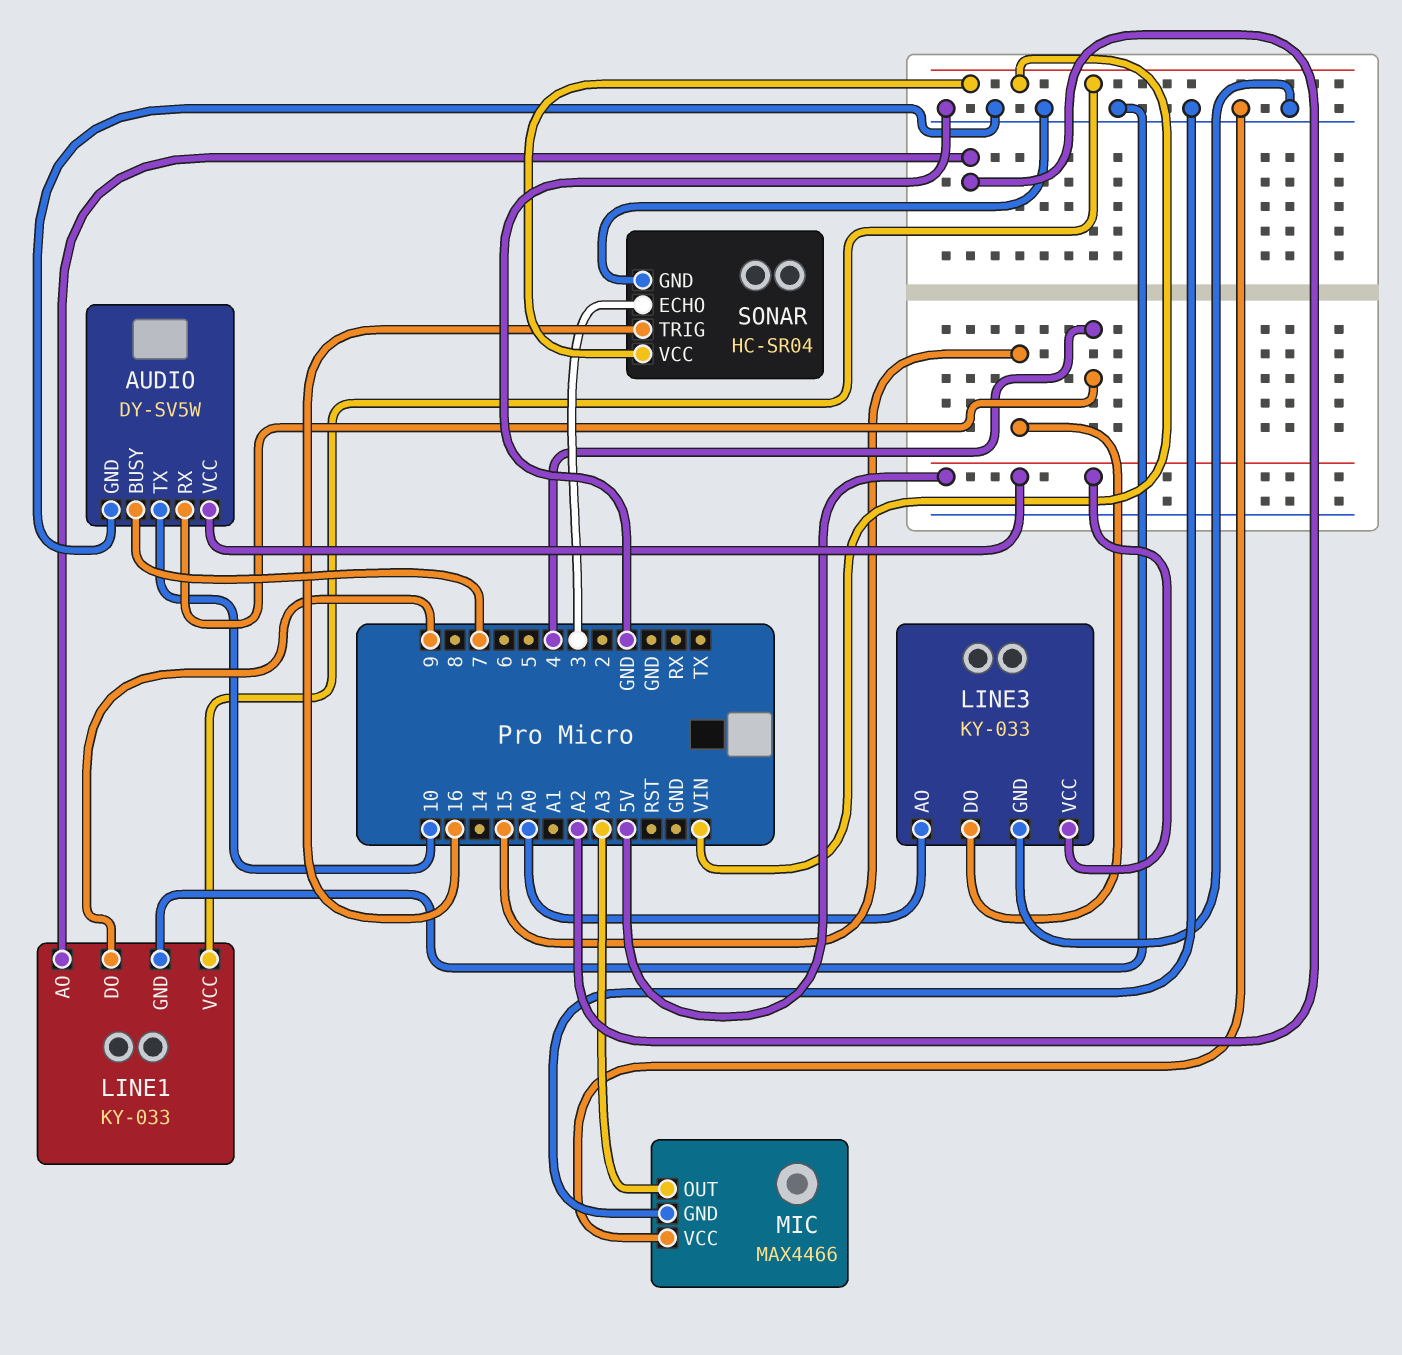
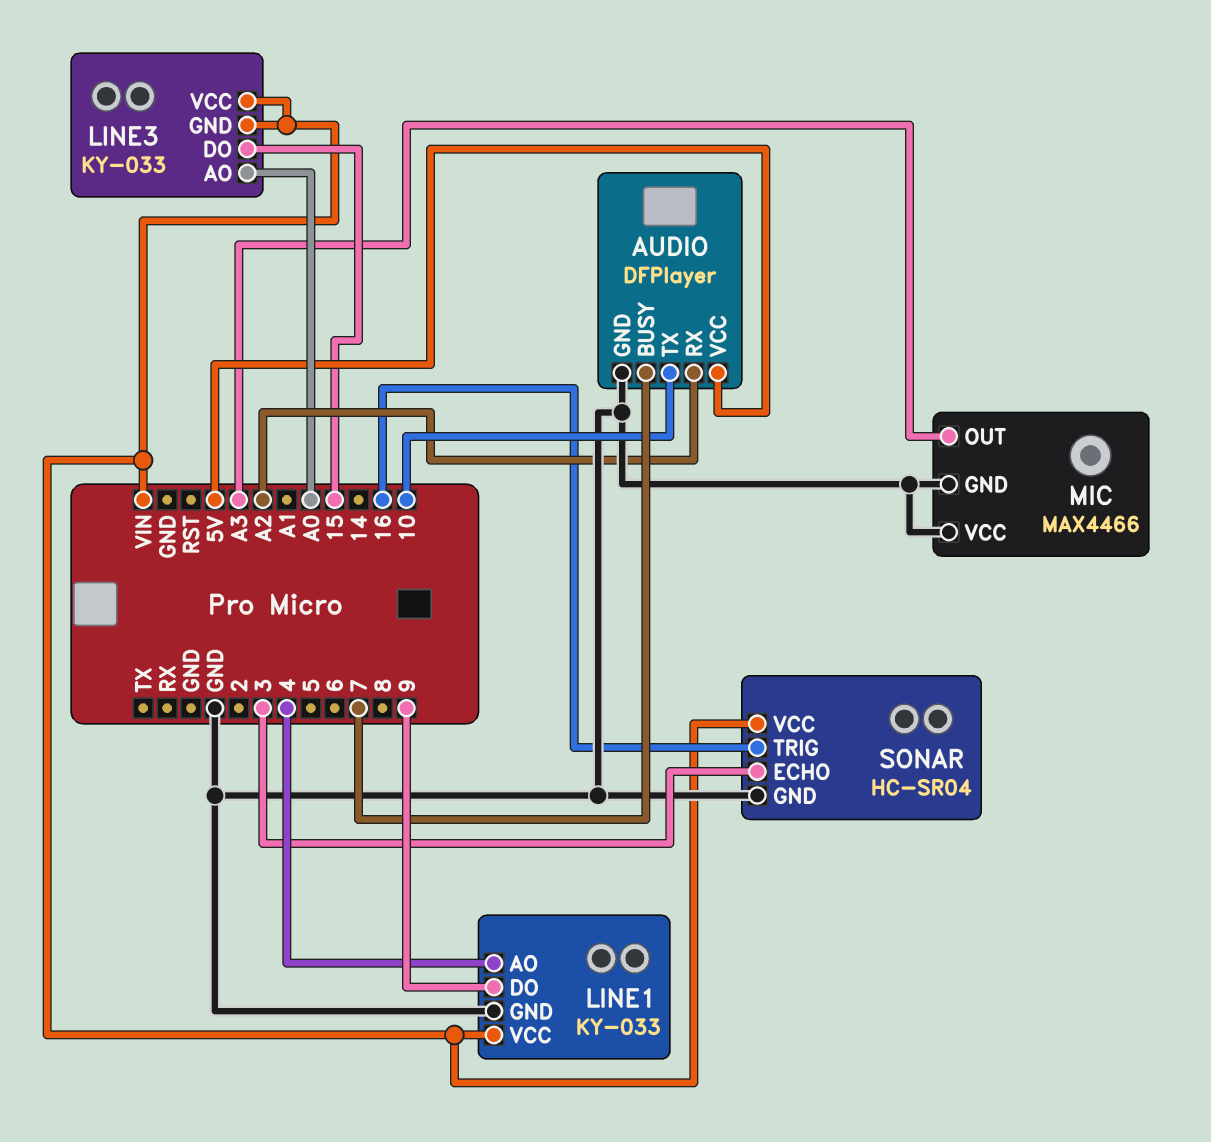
AUDIO: DY-SV5W -> DFPlayer
AUDIO pin RX: 4 -> A2
LINE1 pin AO: A2 -> 4
LINE3 pin GND: GND -> VIN
LINE3 pin VCC: 5V -> VIN

